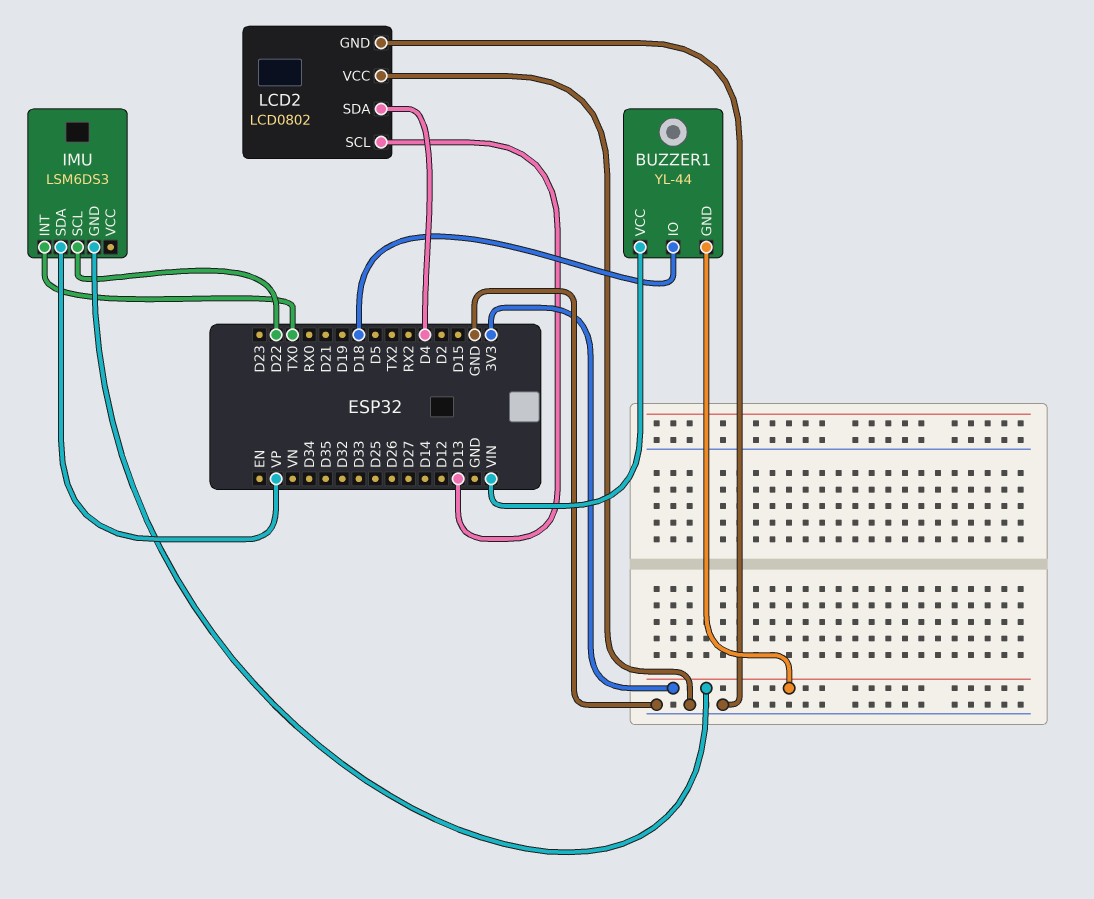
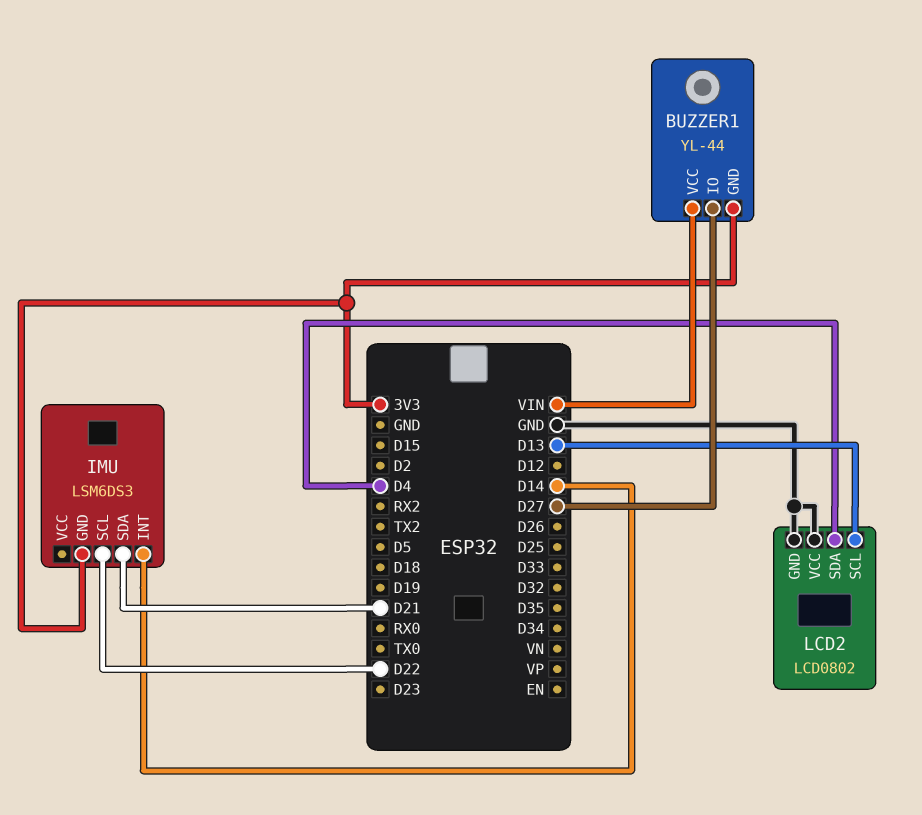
BUZZER1 pin IO: D18 -> D27
IMU pin INT: TX0 -> D14
IMU pin SDA: VP -> D21

